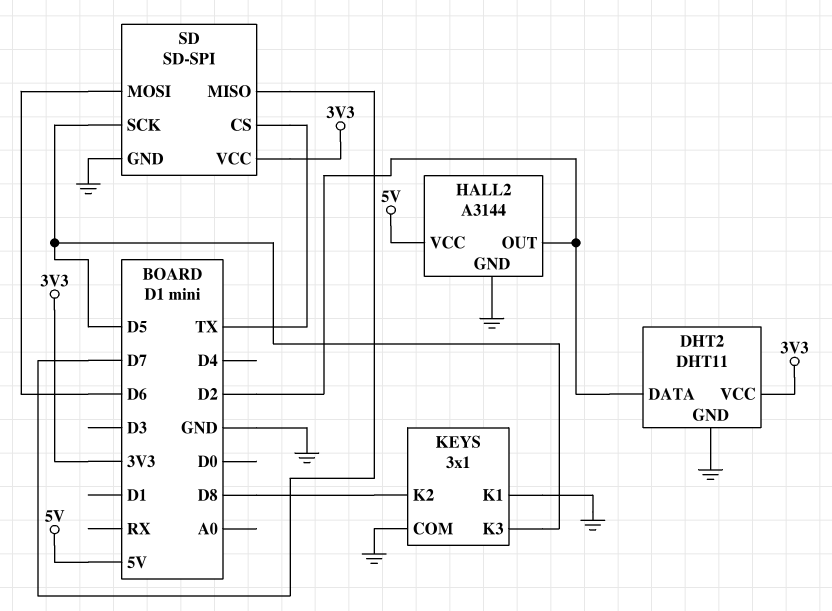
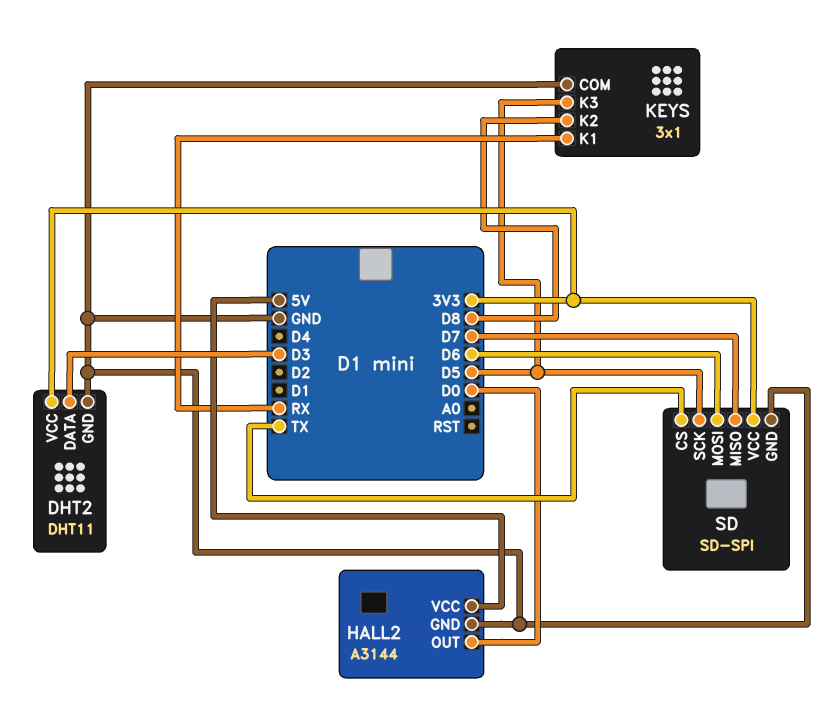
DHT2 pin DATA: D2 -> D3
HALL2 pin OUT: D2 -> D0
KEYS pin K1: GND -> RX

